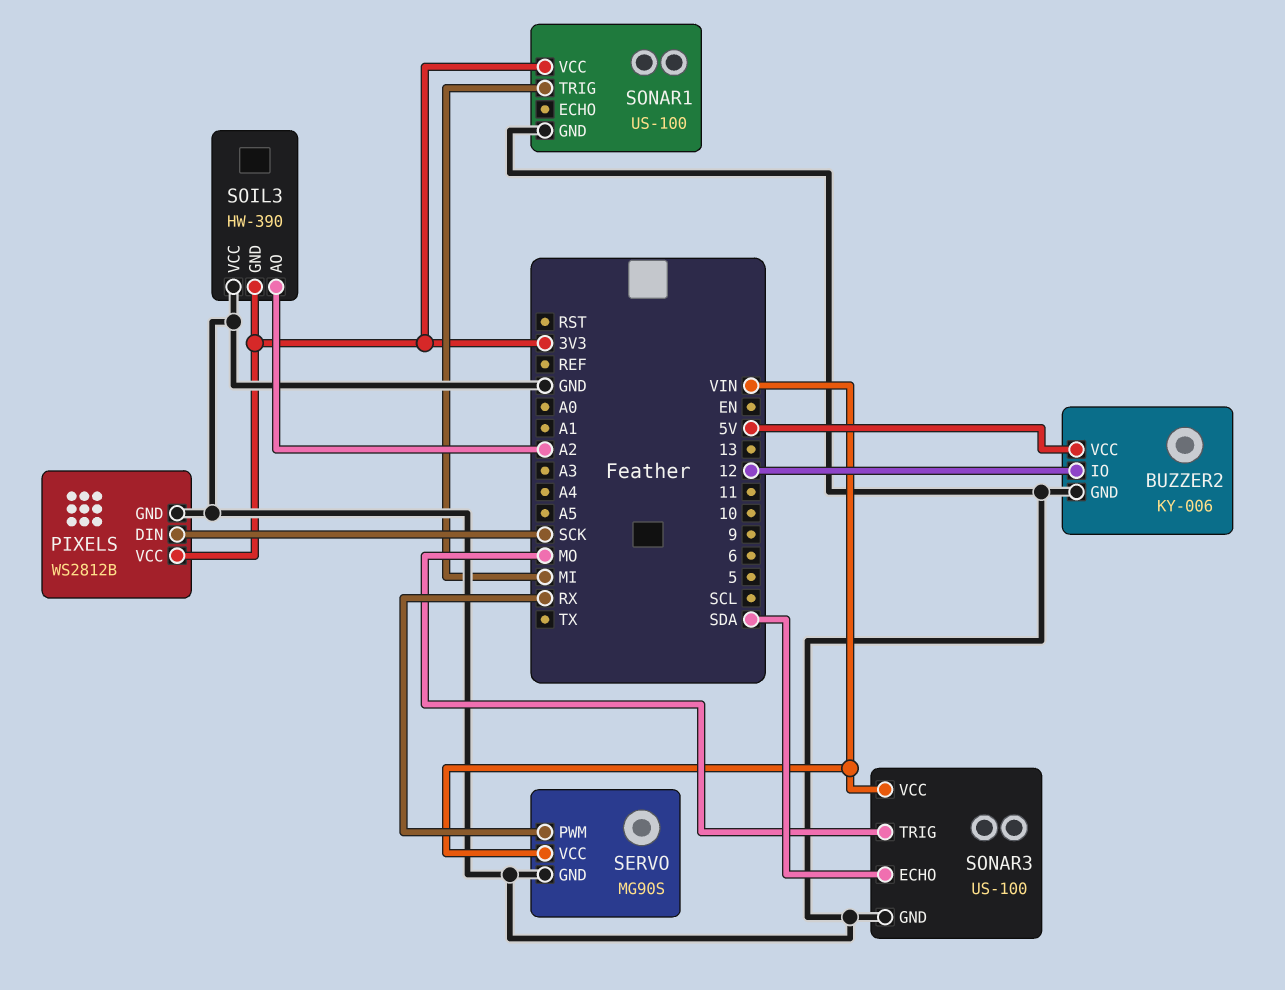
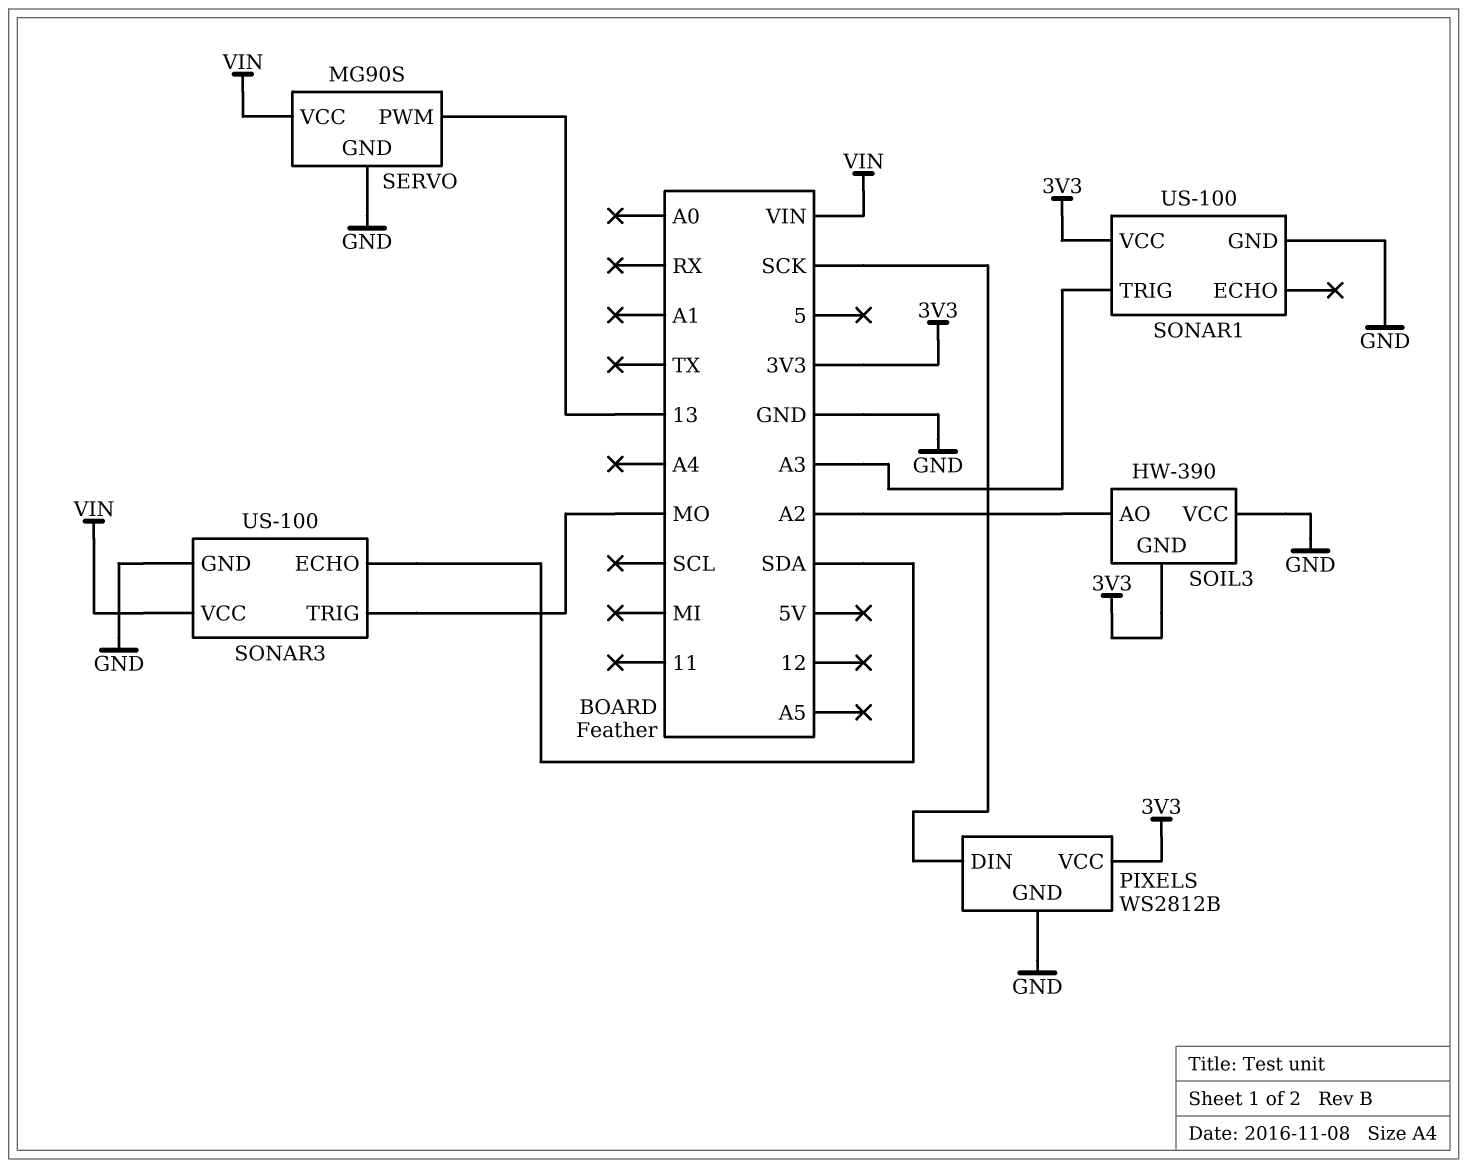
BUZZER2: KY-006 -> none
BUZZER2 pin GND: GND -> none
BUZZER2 pin IO: 12 -> none
BUZZER2 pin VCC: 5V -> none
SERVO pin PWM: RX -> 13
SONAR1 pin TRIG: MI -> A3

